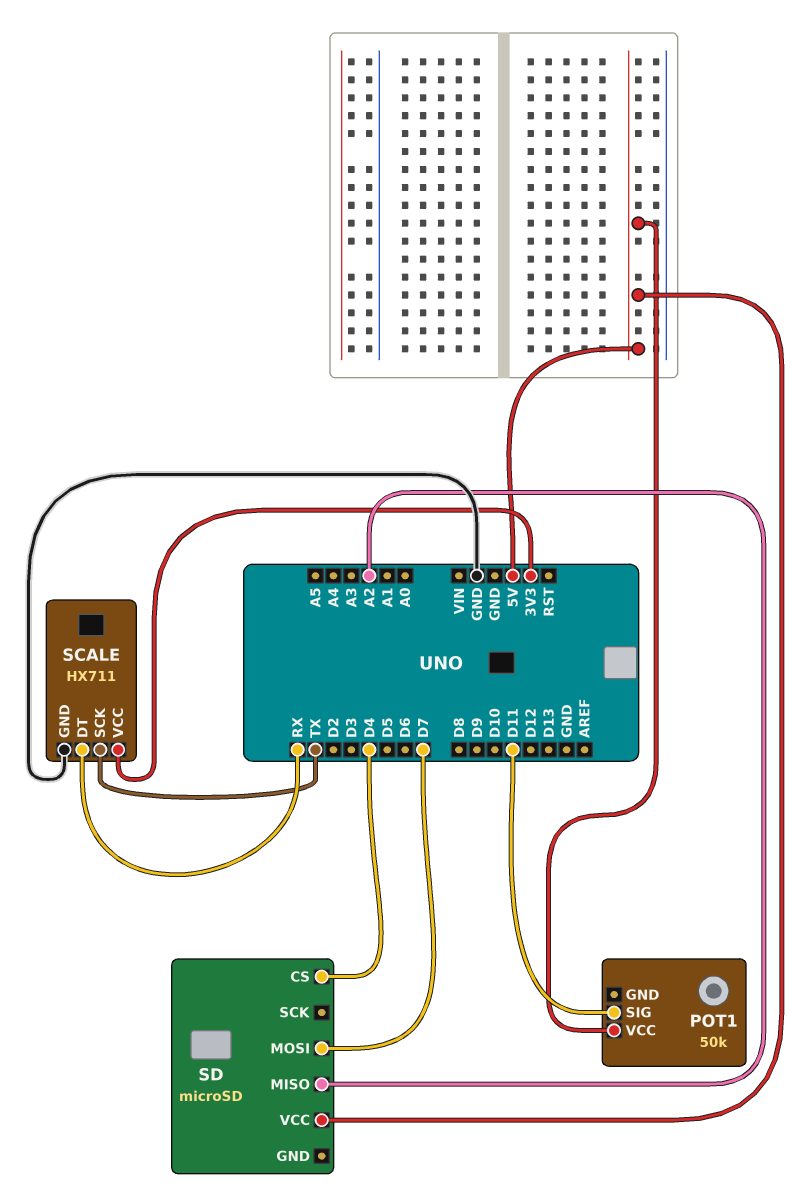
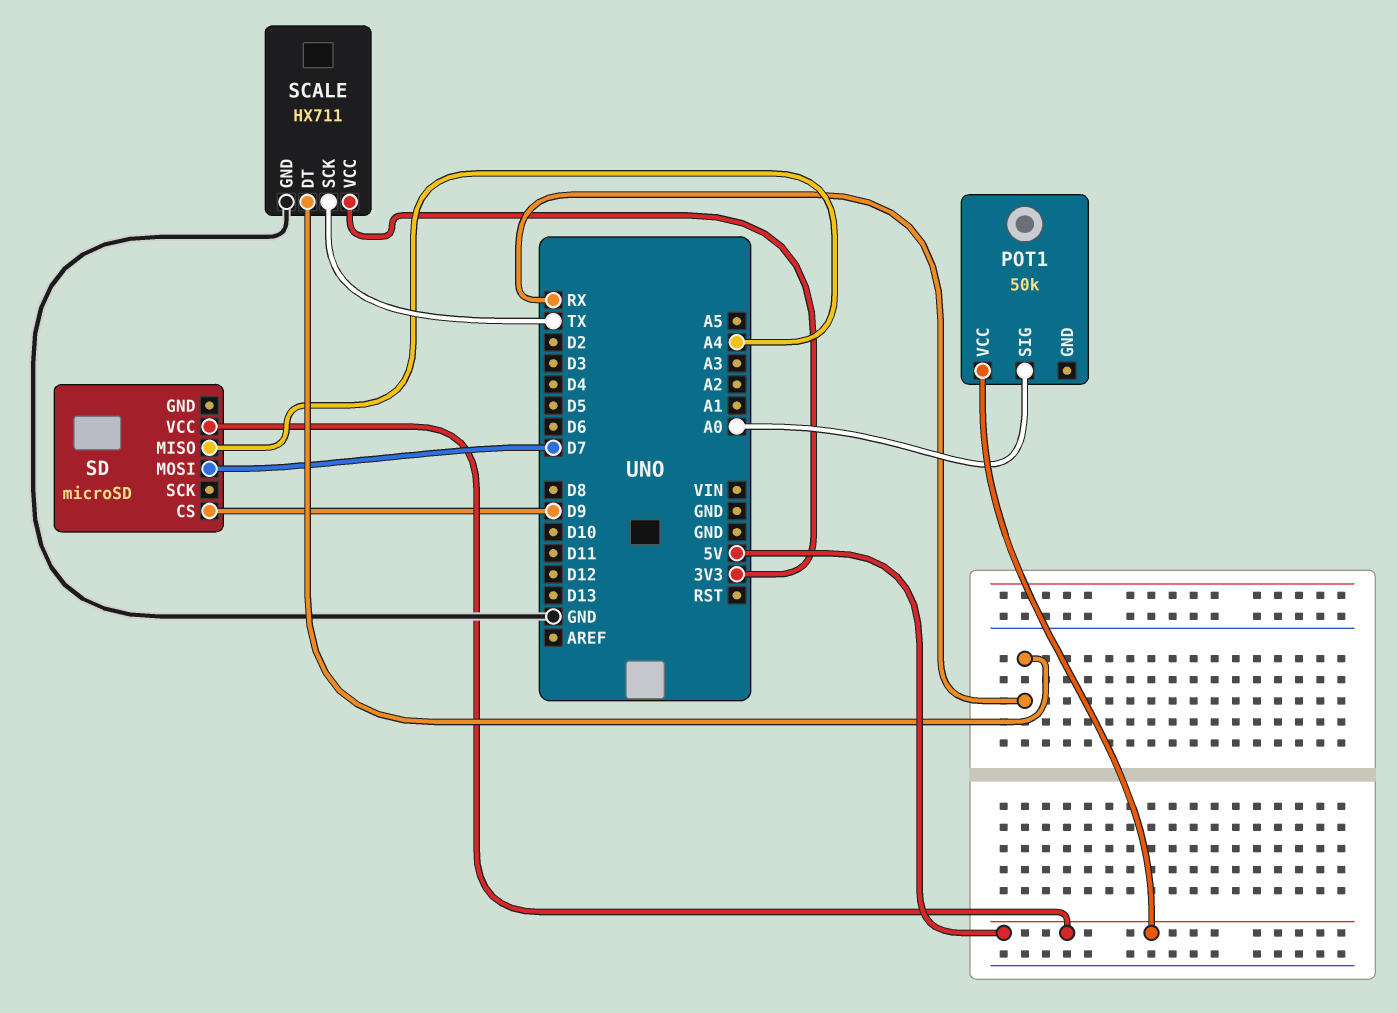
POT1 pin SIG: D11 -> A0
SD pin CS: D4 -> D9
SD pin MISO: A2 -> A4

